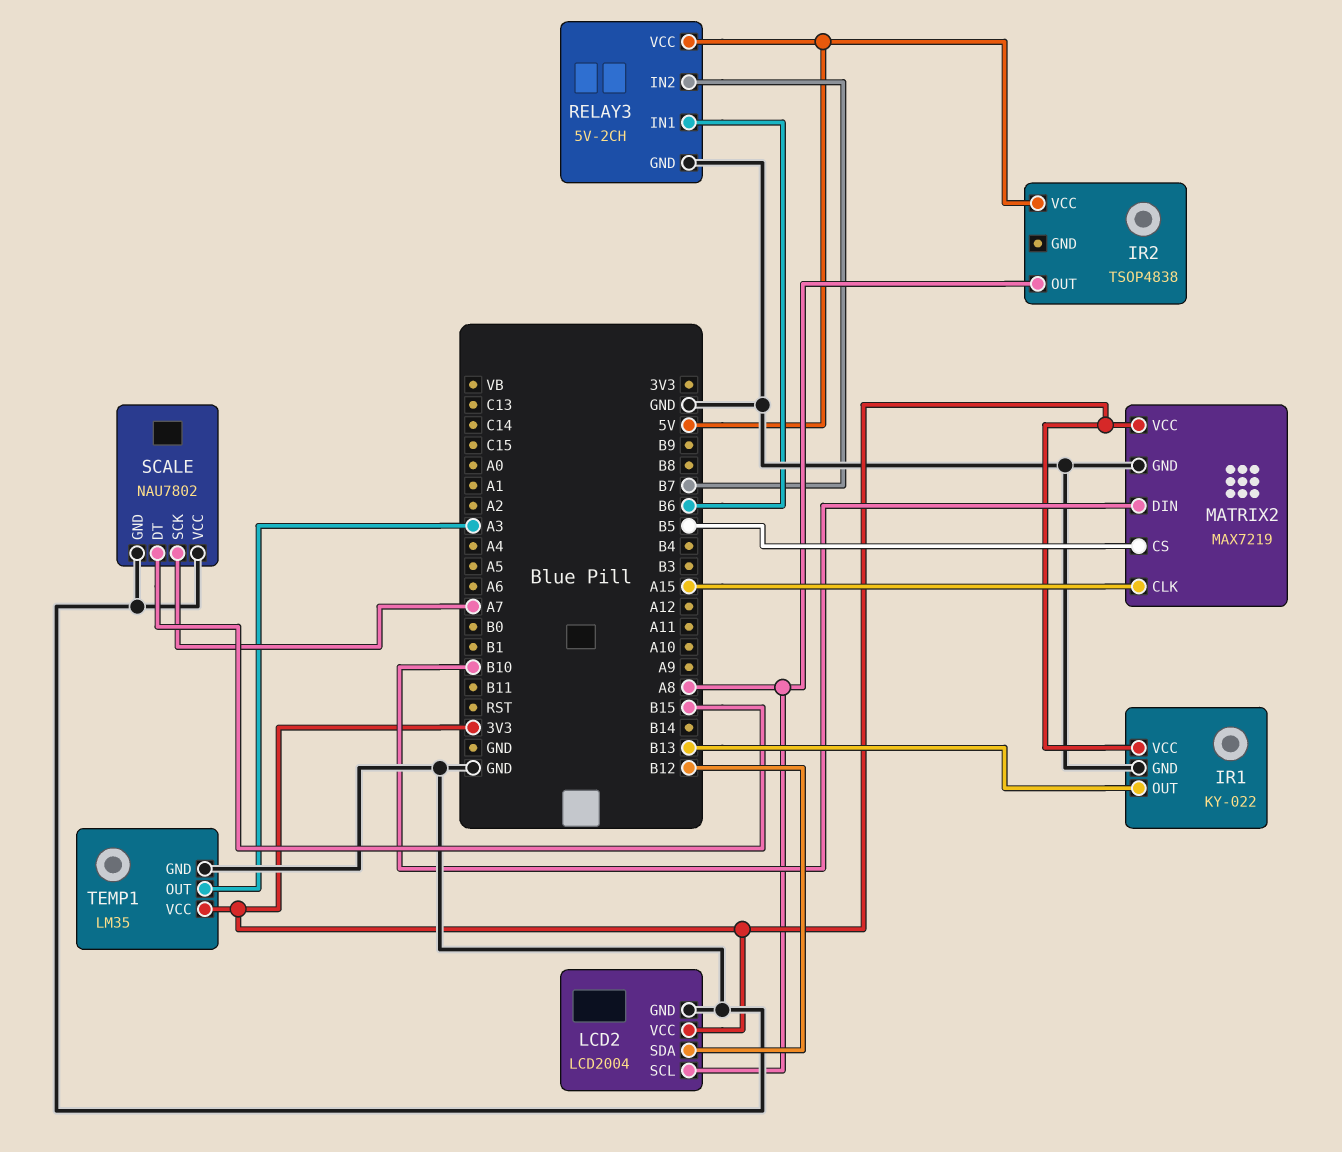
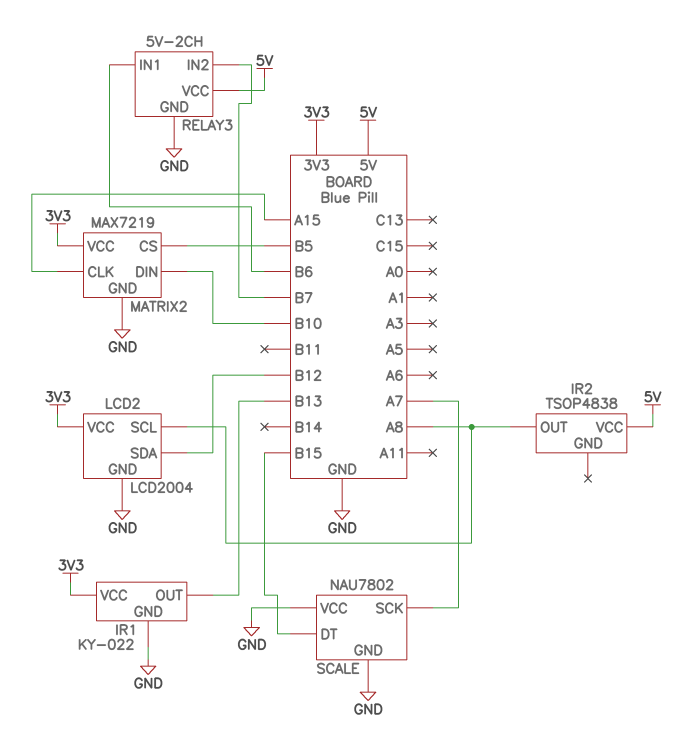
TEMP1: LM35 -> none
TEMP1 pin GND: GND -> none
TEMP1 pin OUT: A3 -> none
TEMP1 pin VCC: 3V3 -> none

